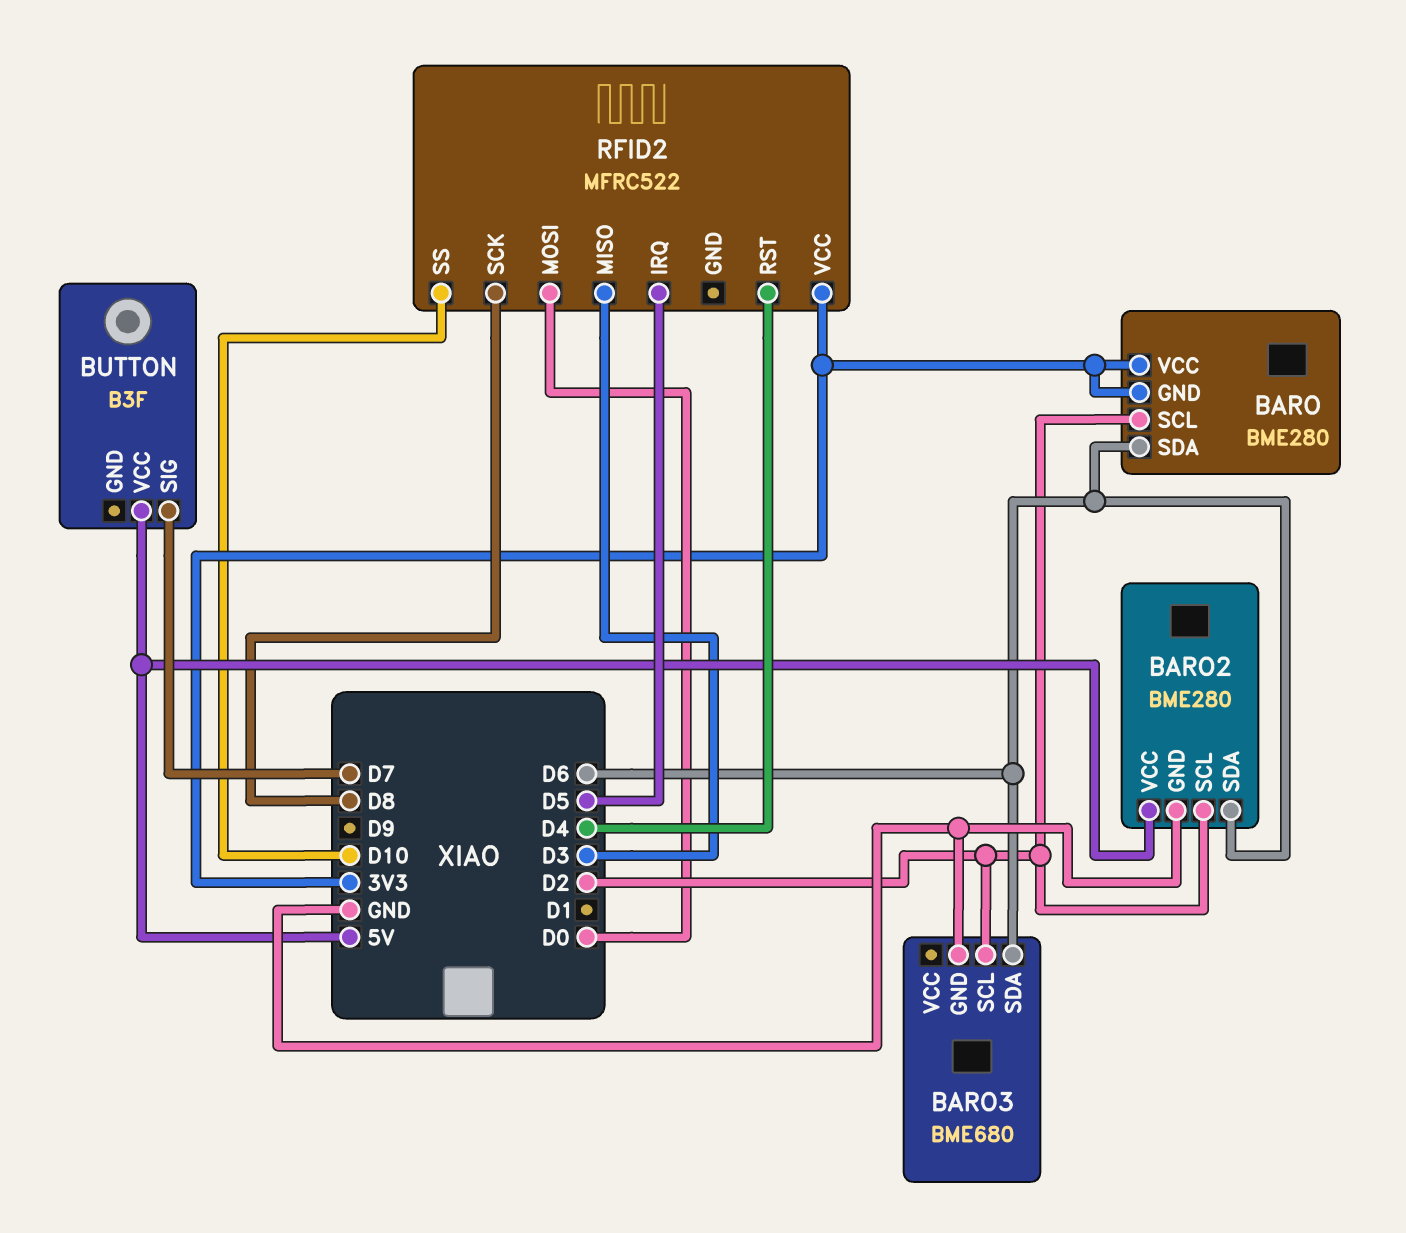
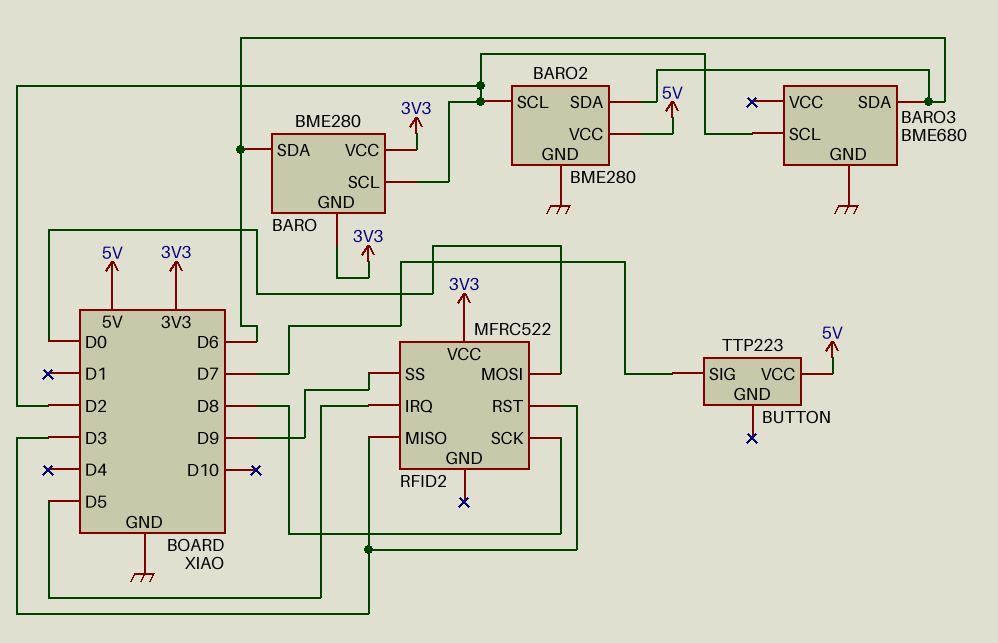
BUTTON: B3F -> TTP223
RFID2 pin RST: D4 -> D3
RFID2 pin SS: D10 -> D9

